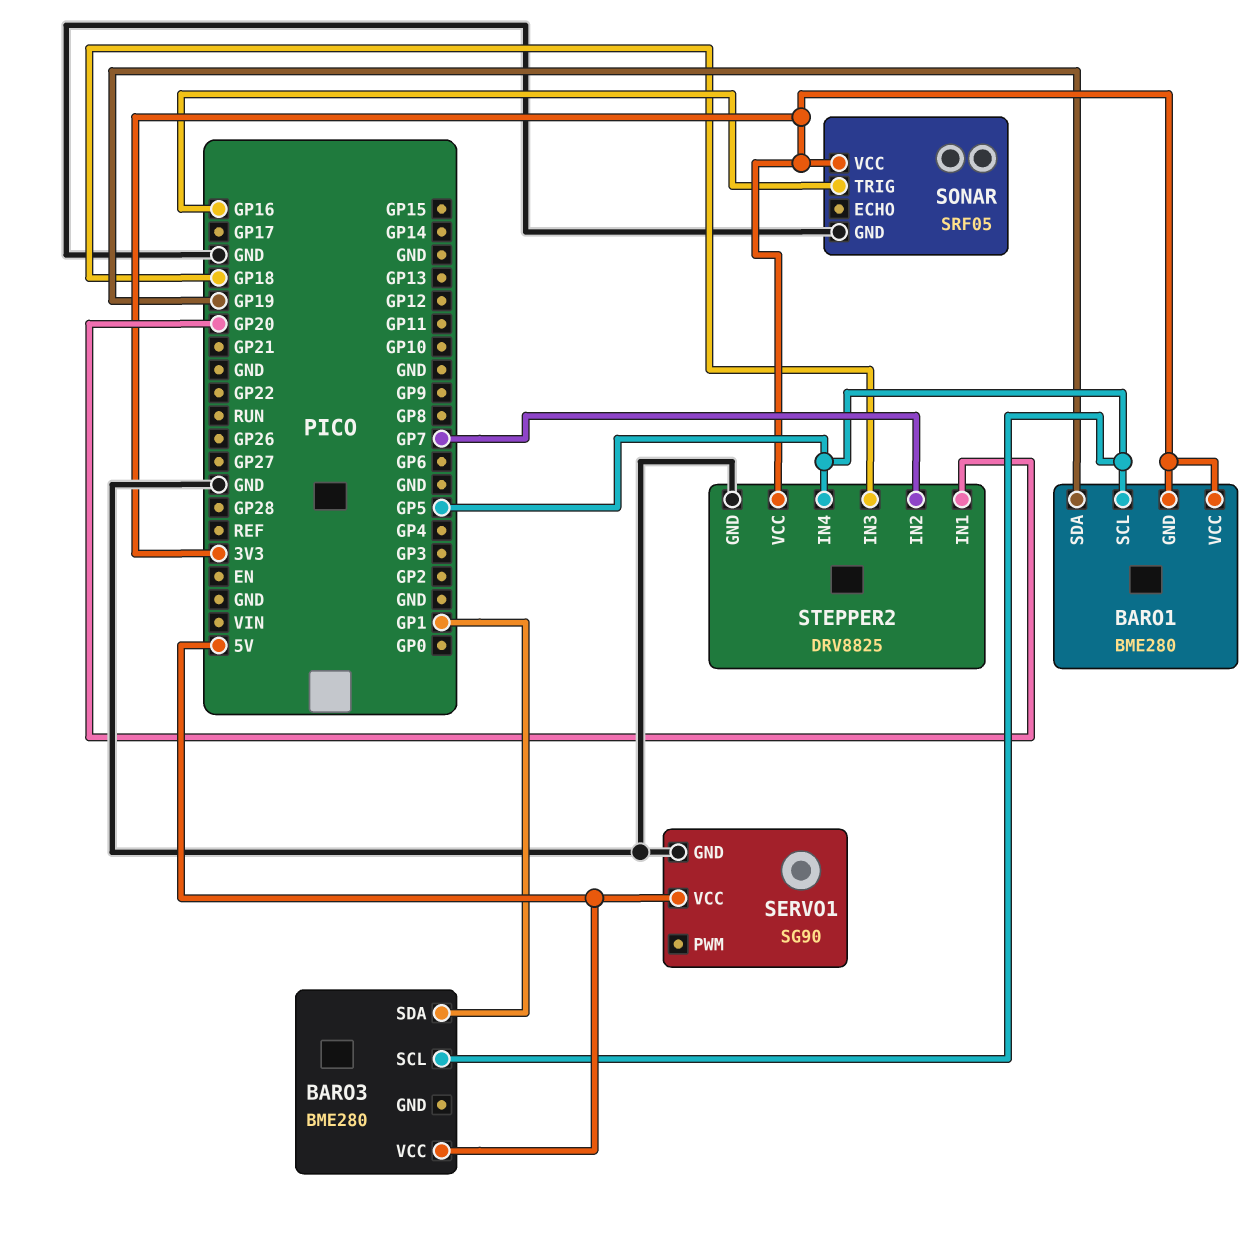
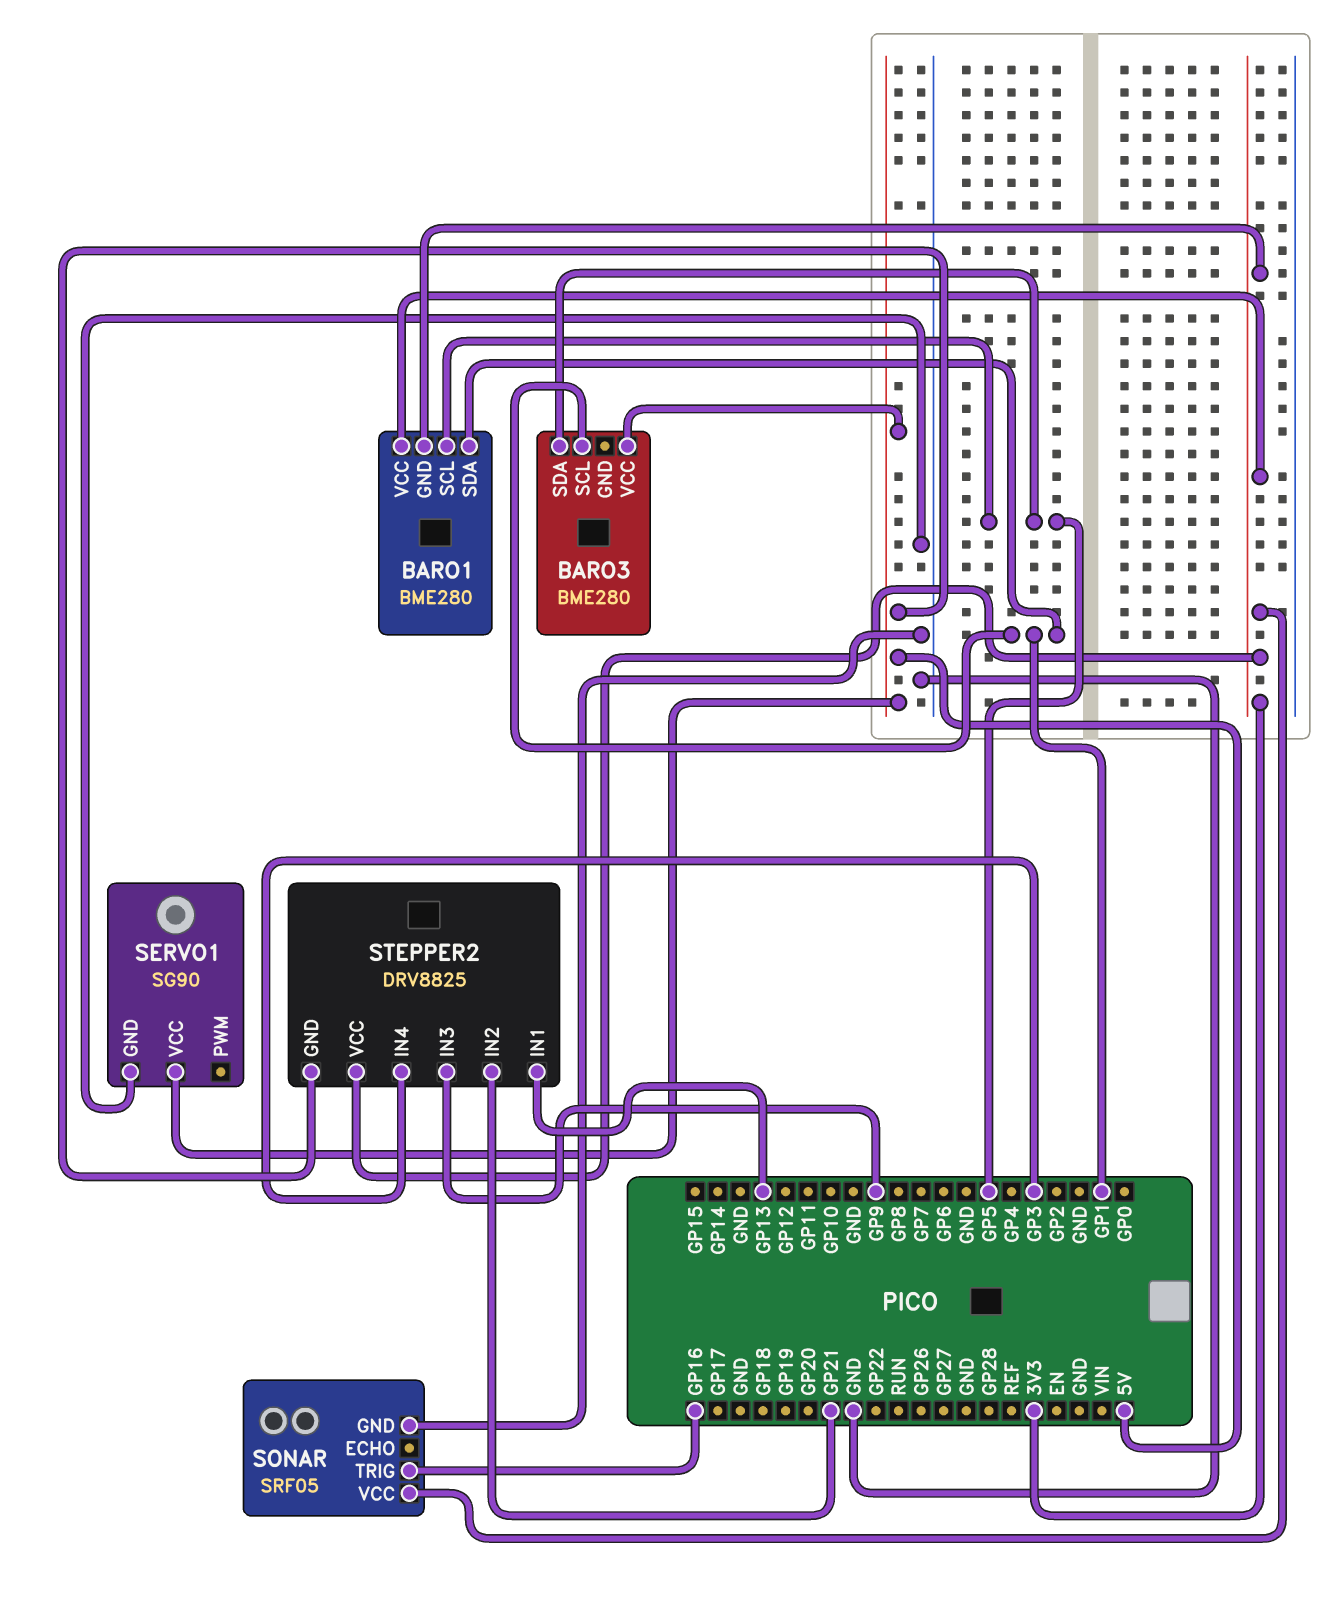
BARO1 pin SDA: GP19 -> GP1
BARO3 pin SCL: GP5 -> GP1
BARO3 pin SDA: GP1 -> GP5
STEPPER2 pin GND: GND -> 5V
STEPPER2 pin IN1: GP20 -> GP13
STEPPER2 pin IN2: GP7 -> GP21
STEPPER2 pin IN3: GP18 -> GP9
STEPPER2 pin IN4: GP5 -> GP3

